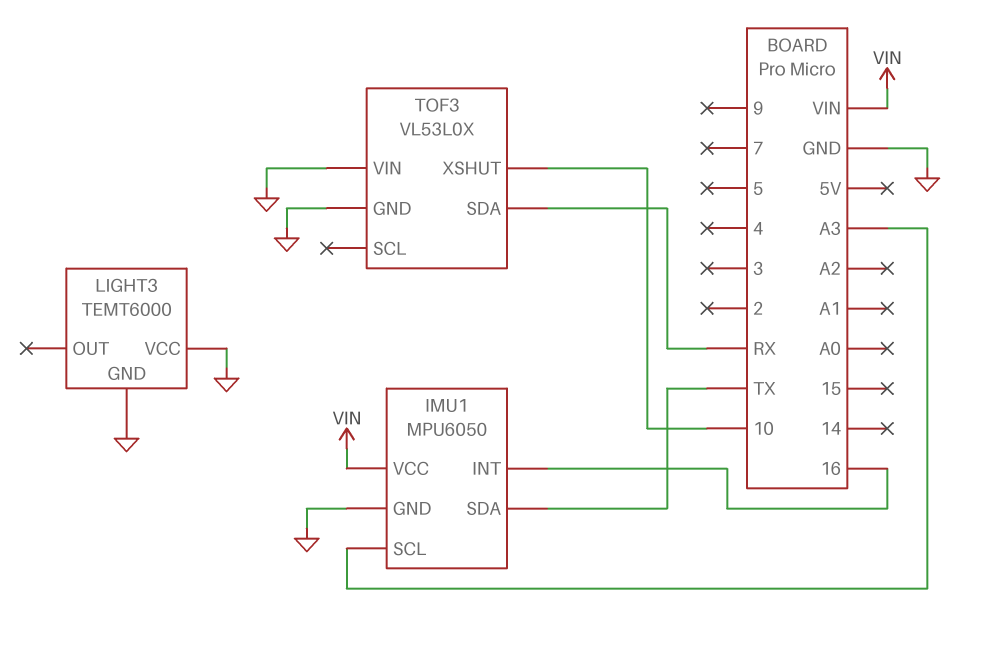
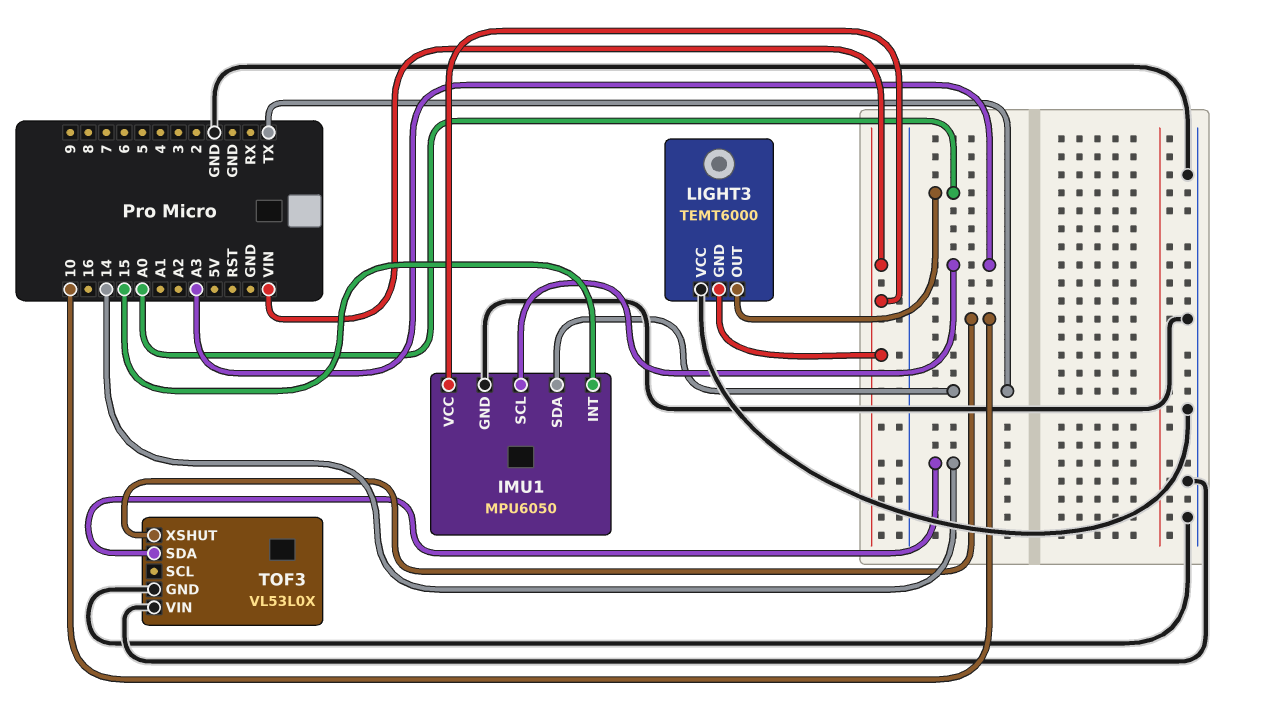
IMU1 pin INT: 16 -> 15
LIGHT3 pin GND: GND -> VIN
LIGHT3 pin OUT: none -> A0
TOF3 pin SDA: RX -> 14

